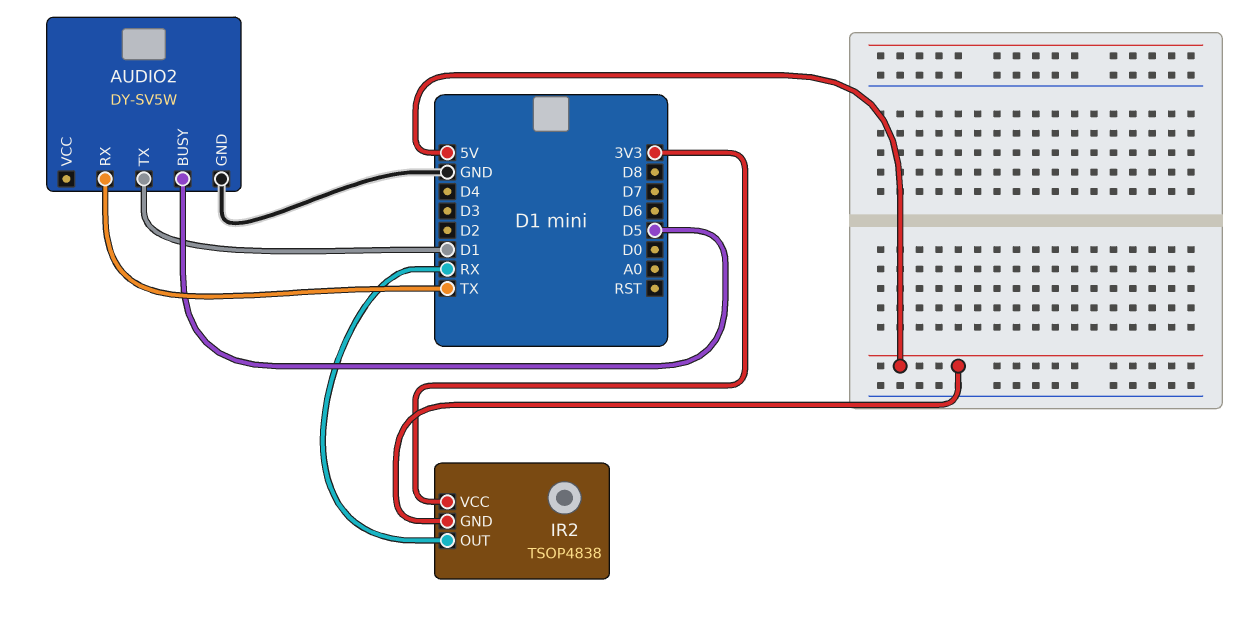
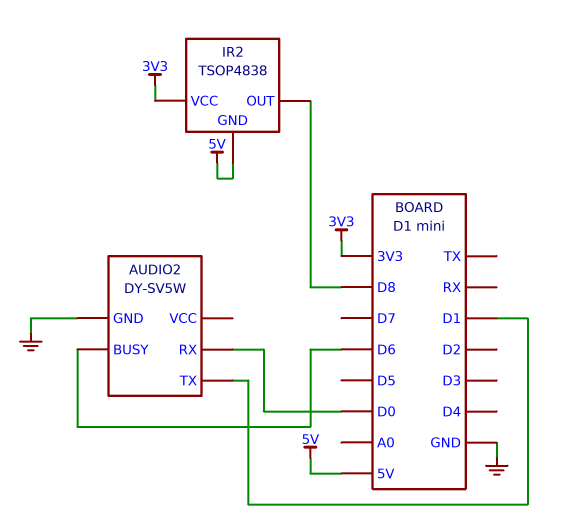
AUDIO2 pin BUSY: D5 -> D6
AUDIO2 pin RX: TX -> D0
IR2 pin OUT: RX -> D8

